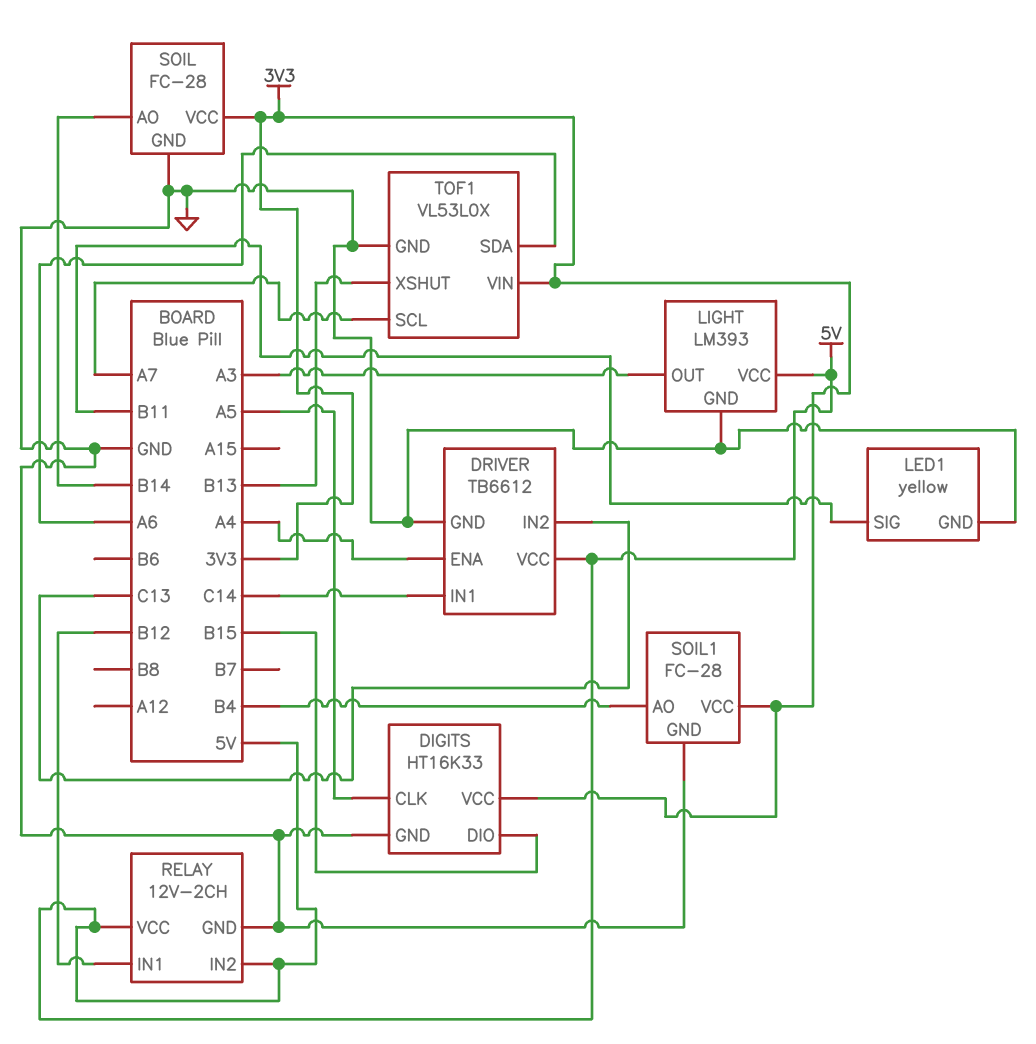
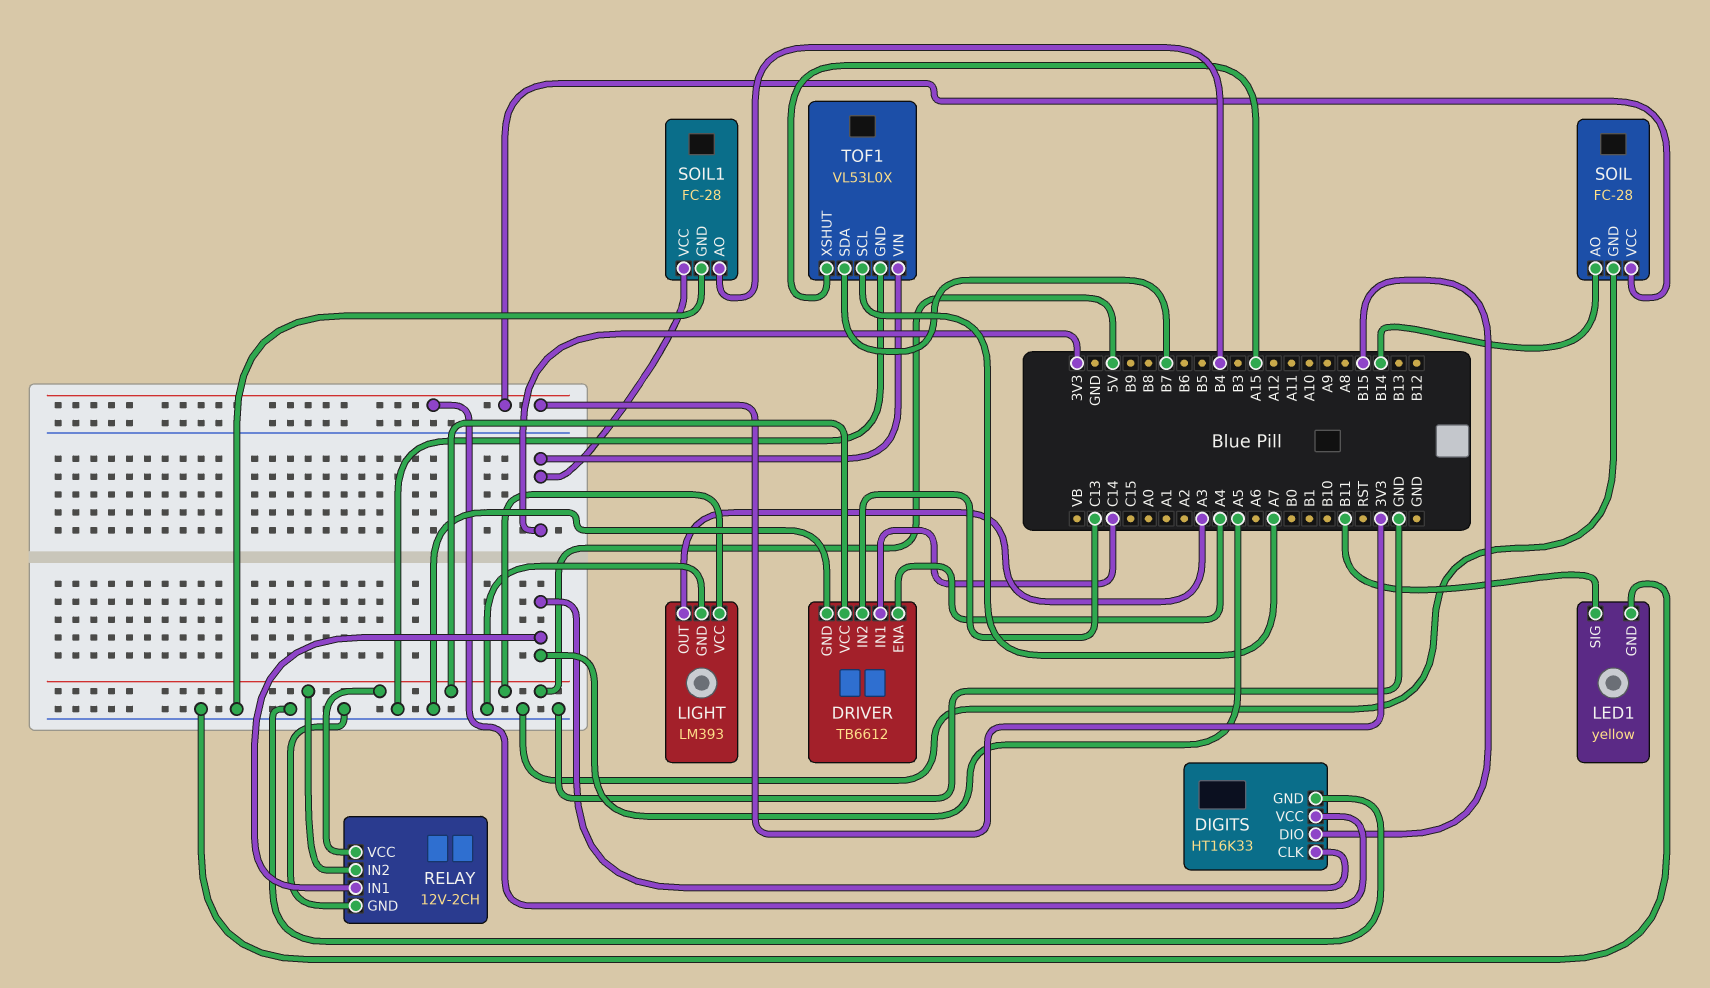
RELAY pin IN1: B12 -> A5
TOF1 pin SDA: A6 -> B7
TOF1 pin XSHUT: B13 -> A15

